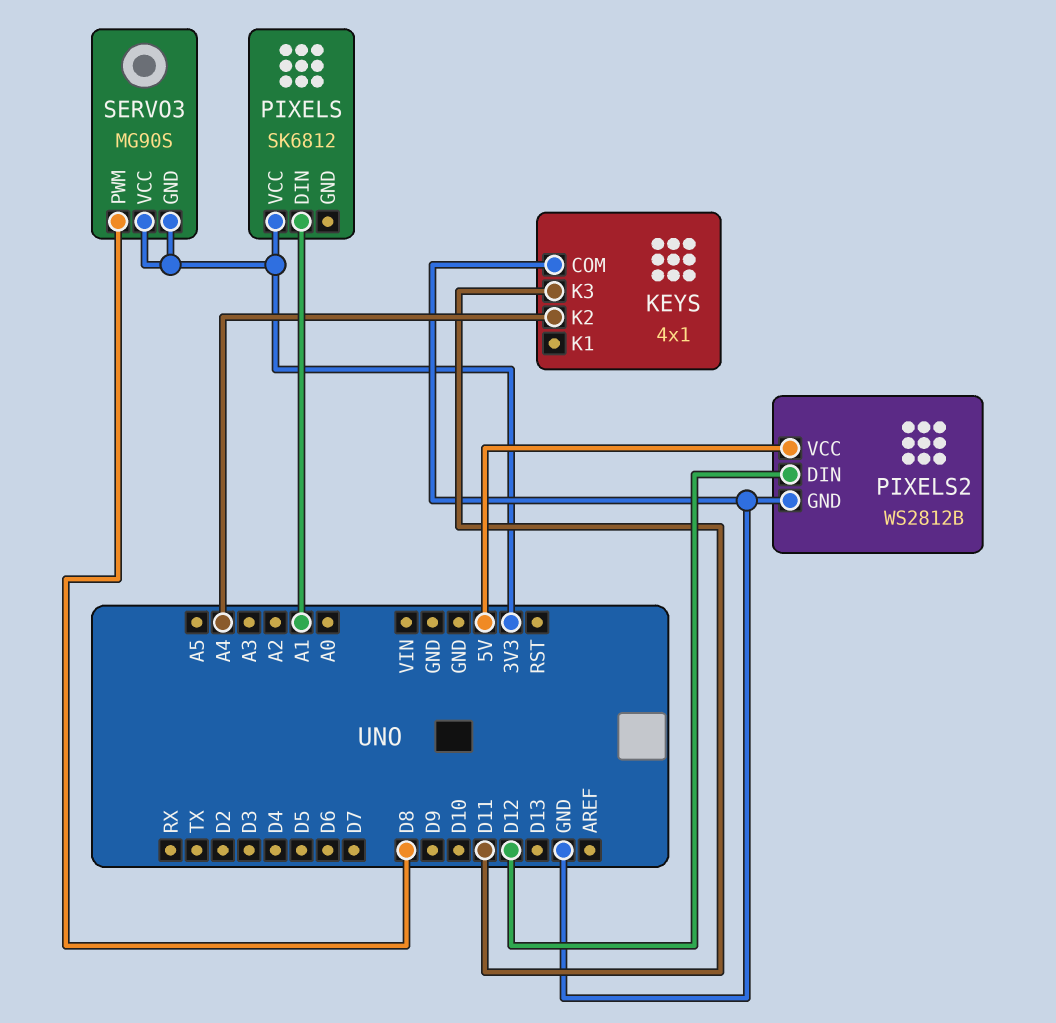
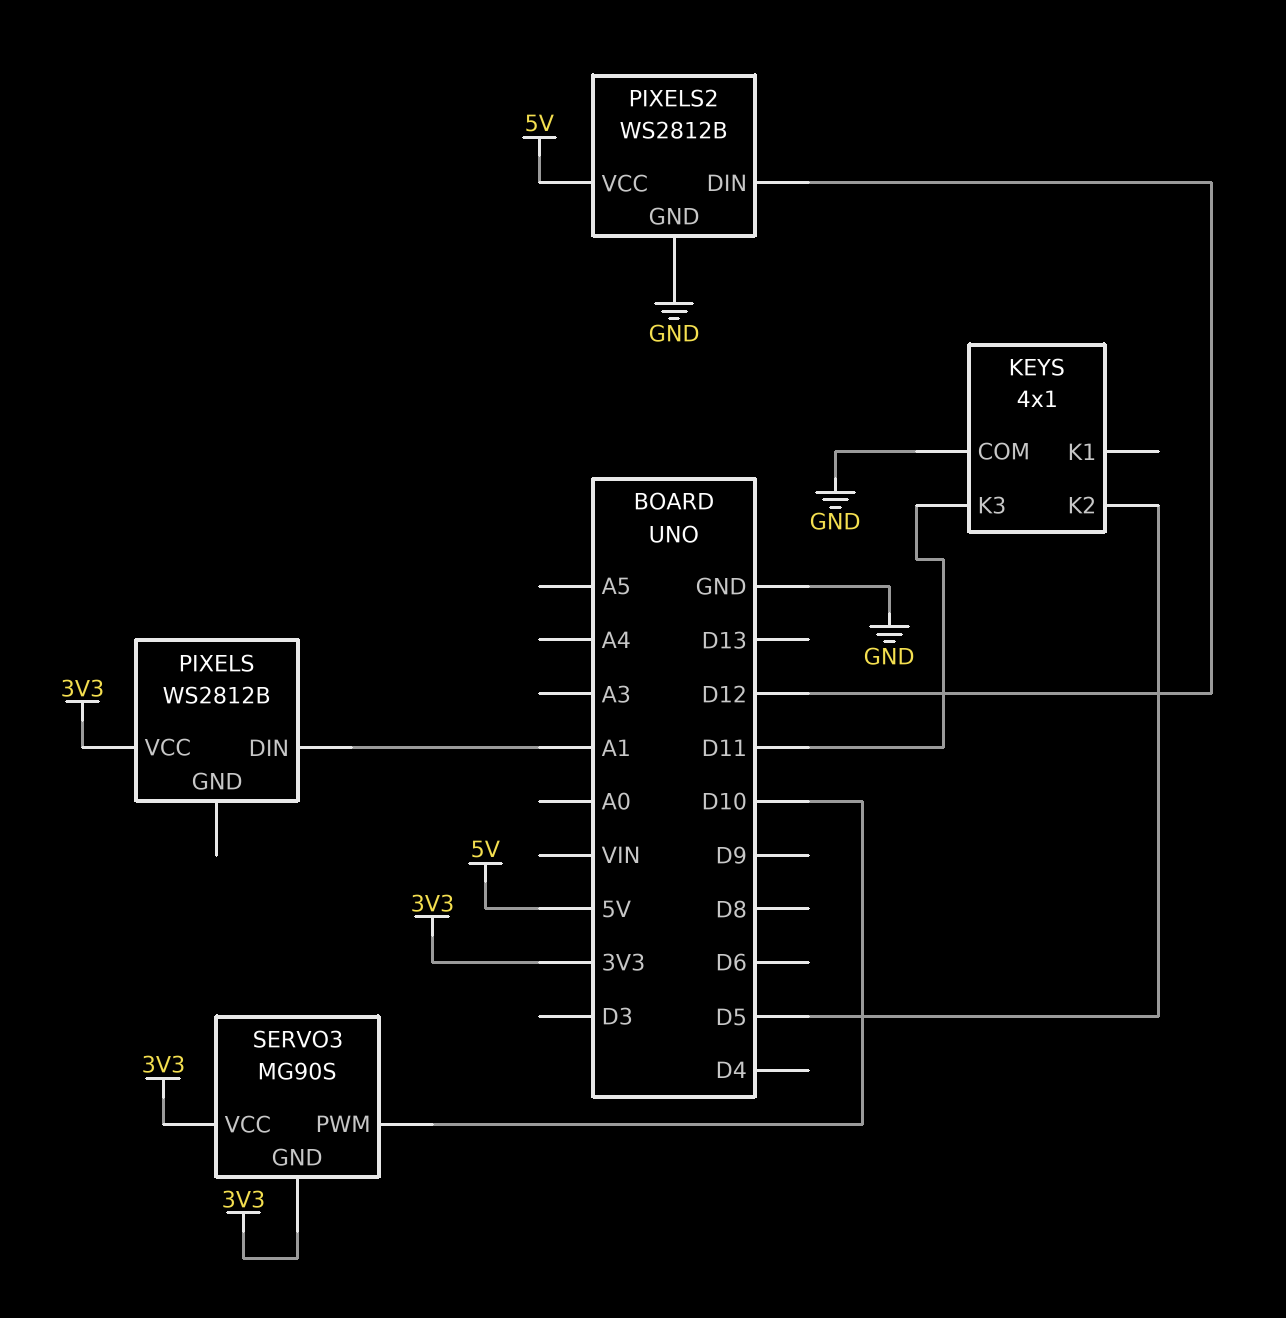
KEYS pin K2: A4 -> D5
PIXELS: SK6812 -> WS2812B
SERVO3 pin PWM: D8 -> D10

